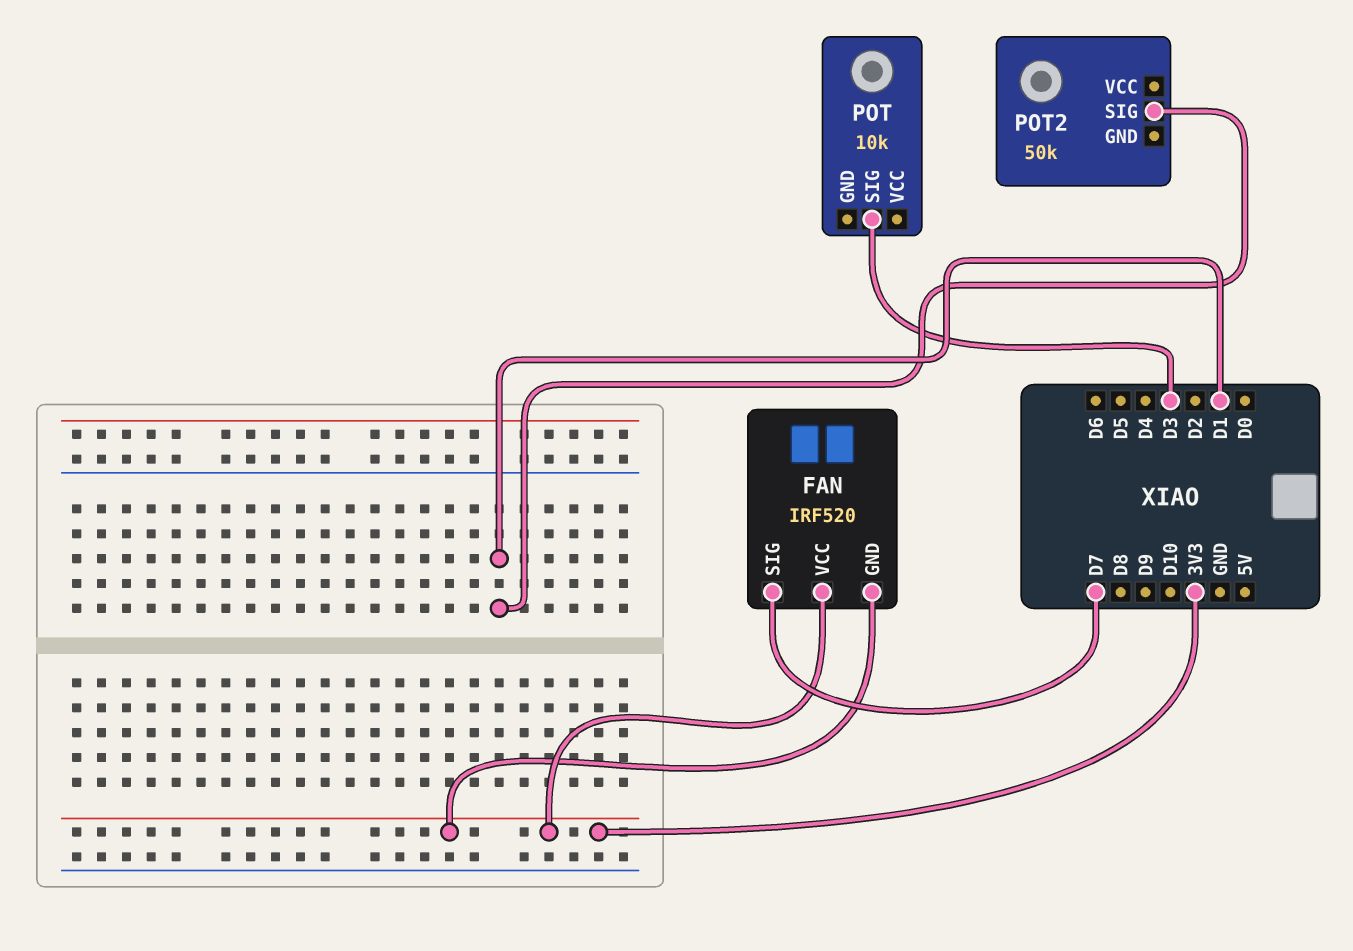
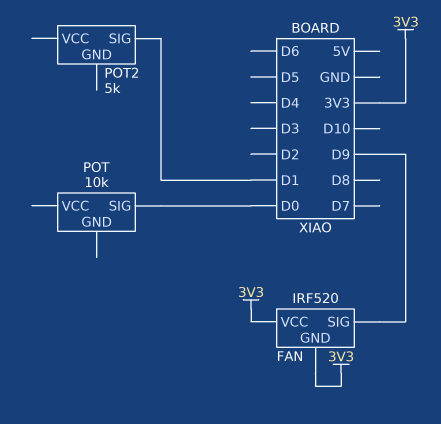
FAN pin SIG: D7 -> D9
POT pin SIG: D3 -> D0
POT2: 50k -> 5k

